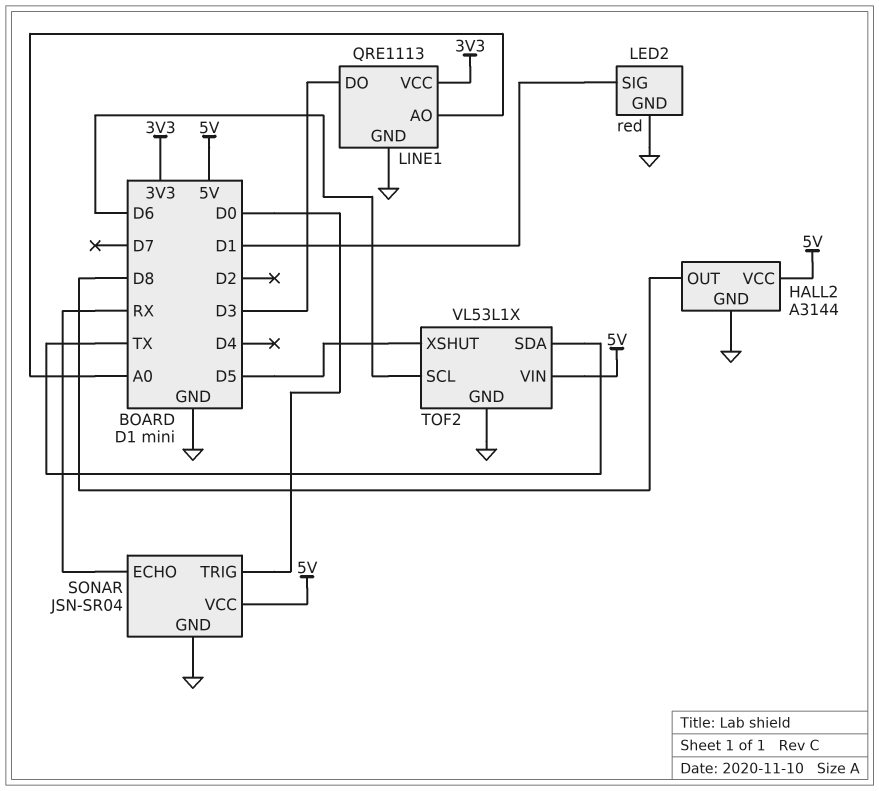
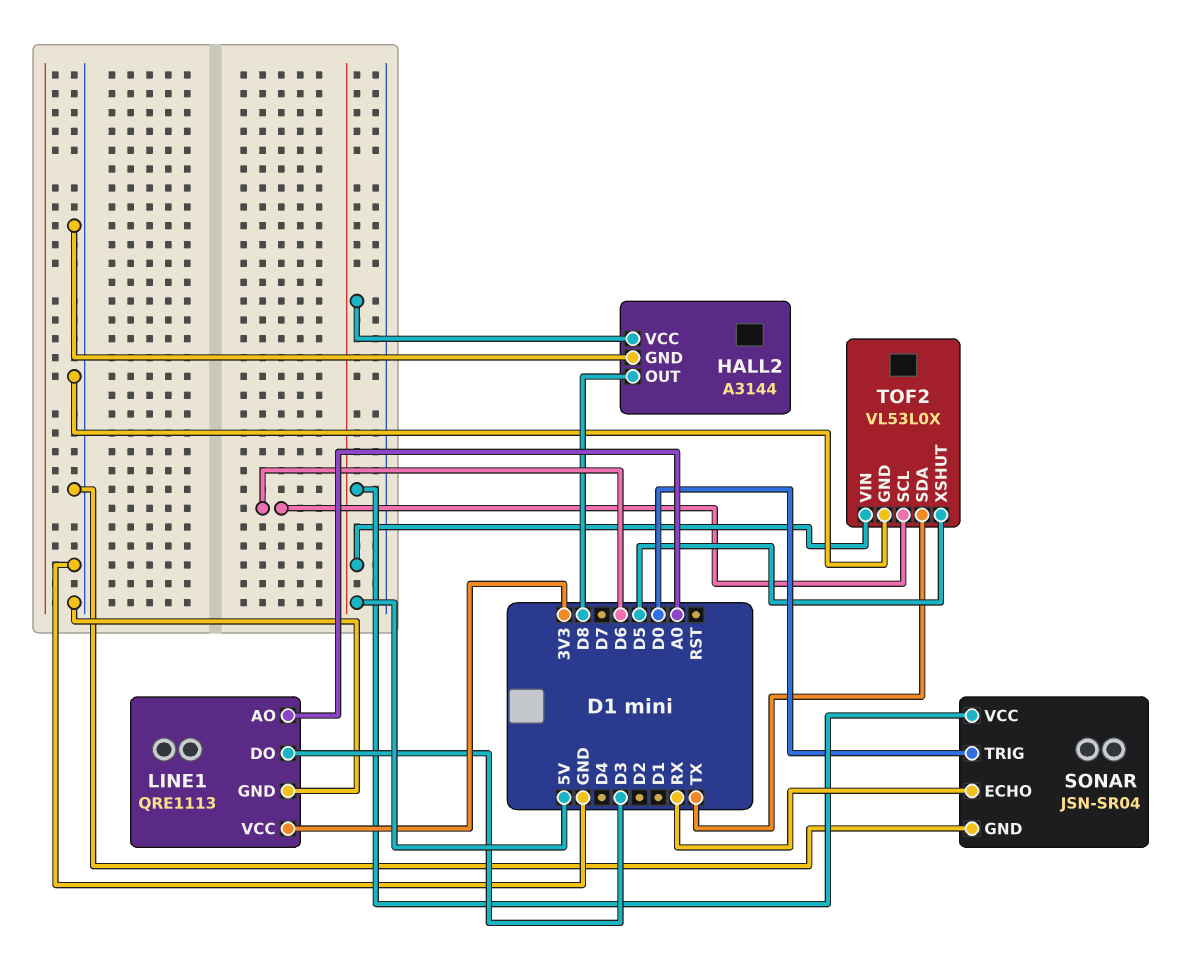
LED2: red -> none
LED2 pin GND: GND -> none
LED2 pin SIG: D1 -> none
TOF2: VL53L1X -> VL53L0X

